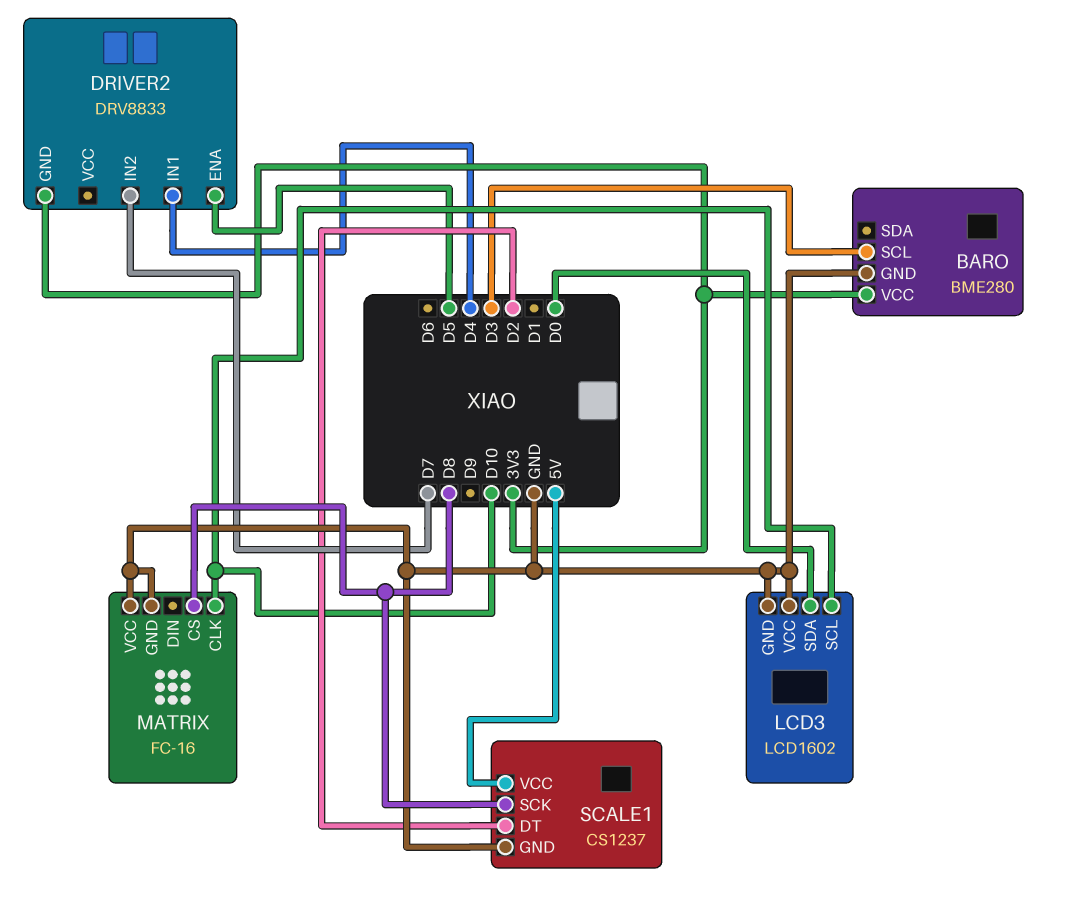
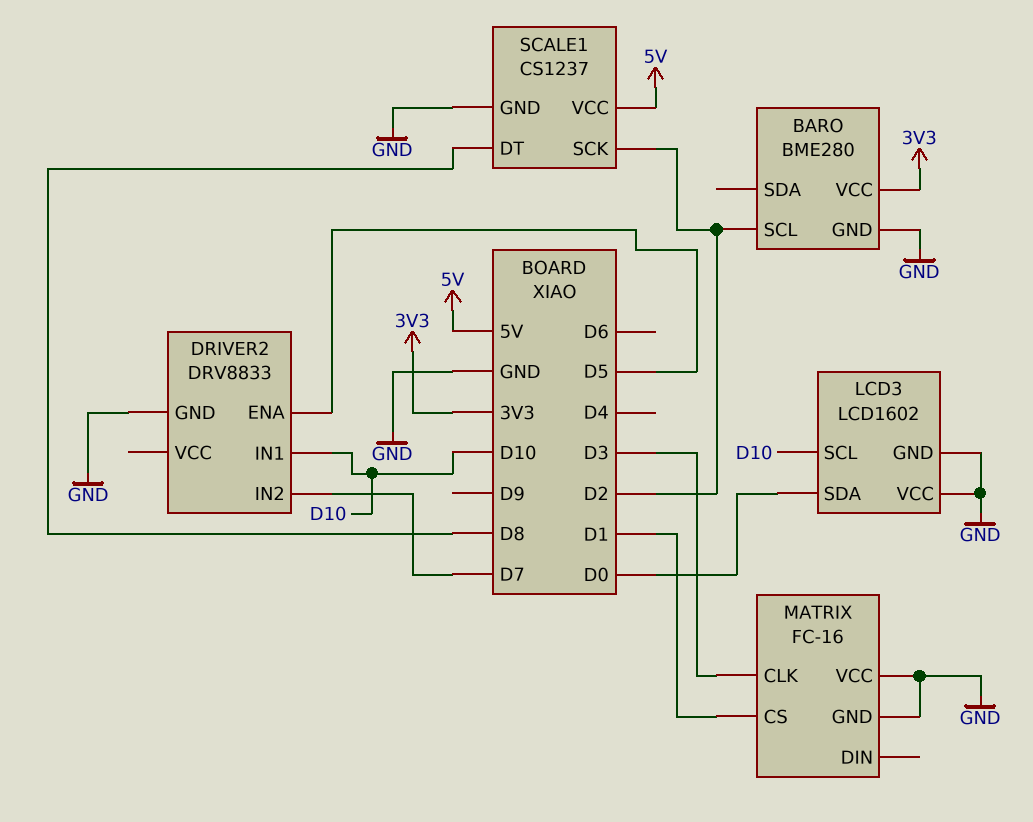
BARO pin SCL: D3 -> D2
DRIVER2 pin GND: 3V3 -> GND
DRIVER2 pin IN1: D4 -> D10
MATRIX pin CLK: D10 -> D3
MATRIX pin CS: D8 -> D1
SCALE1 pin DT: D2 -> D8
SCALE1 pin SCK: D8 -> D2

